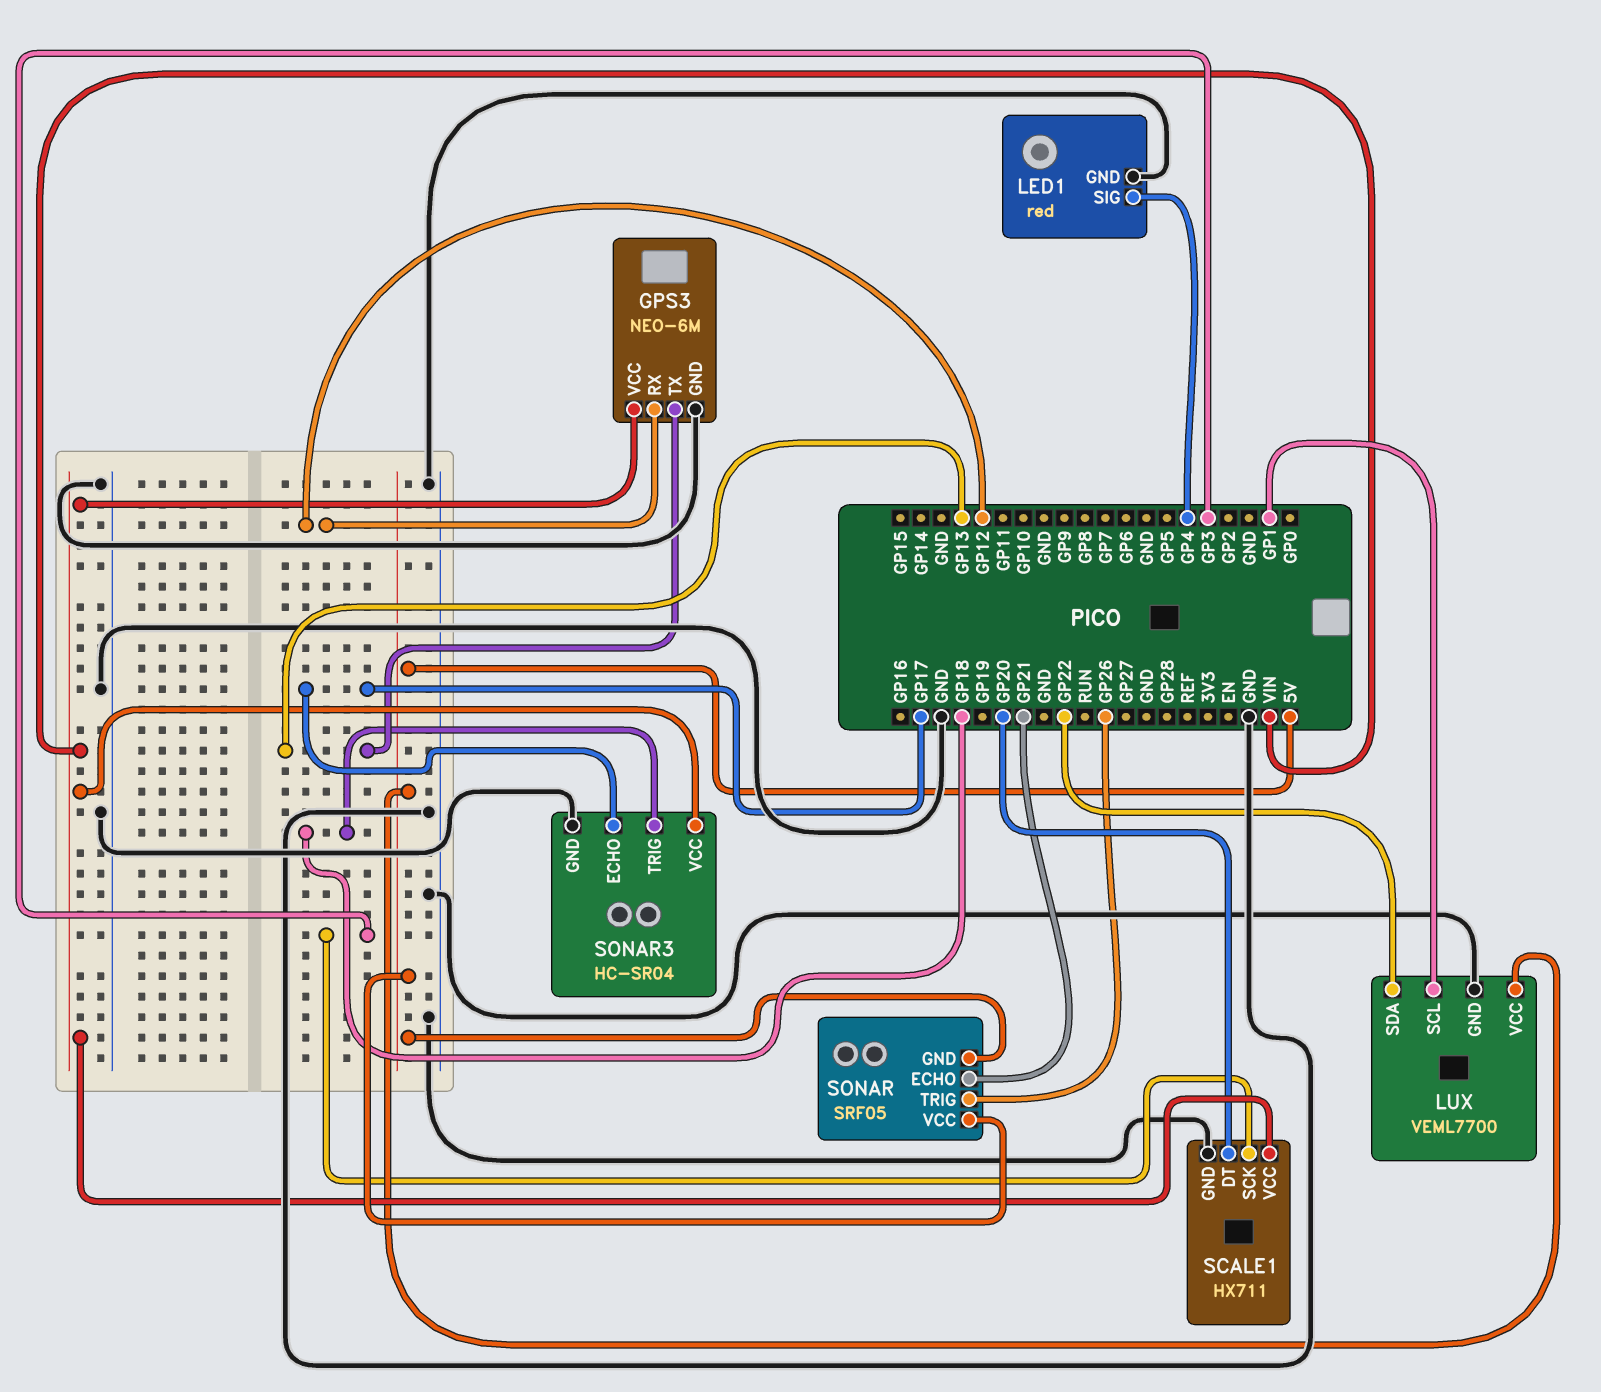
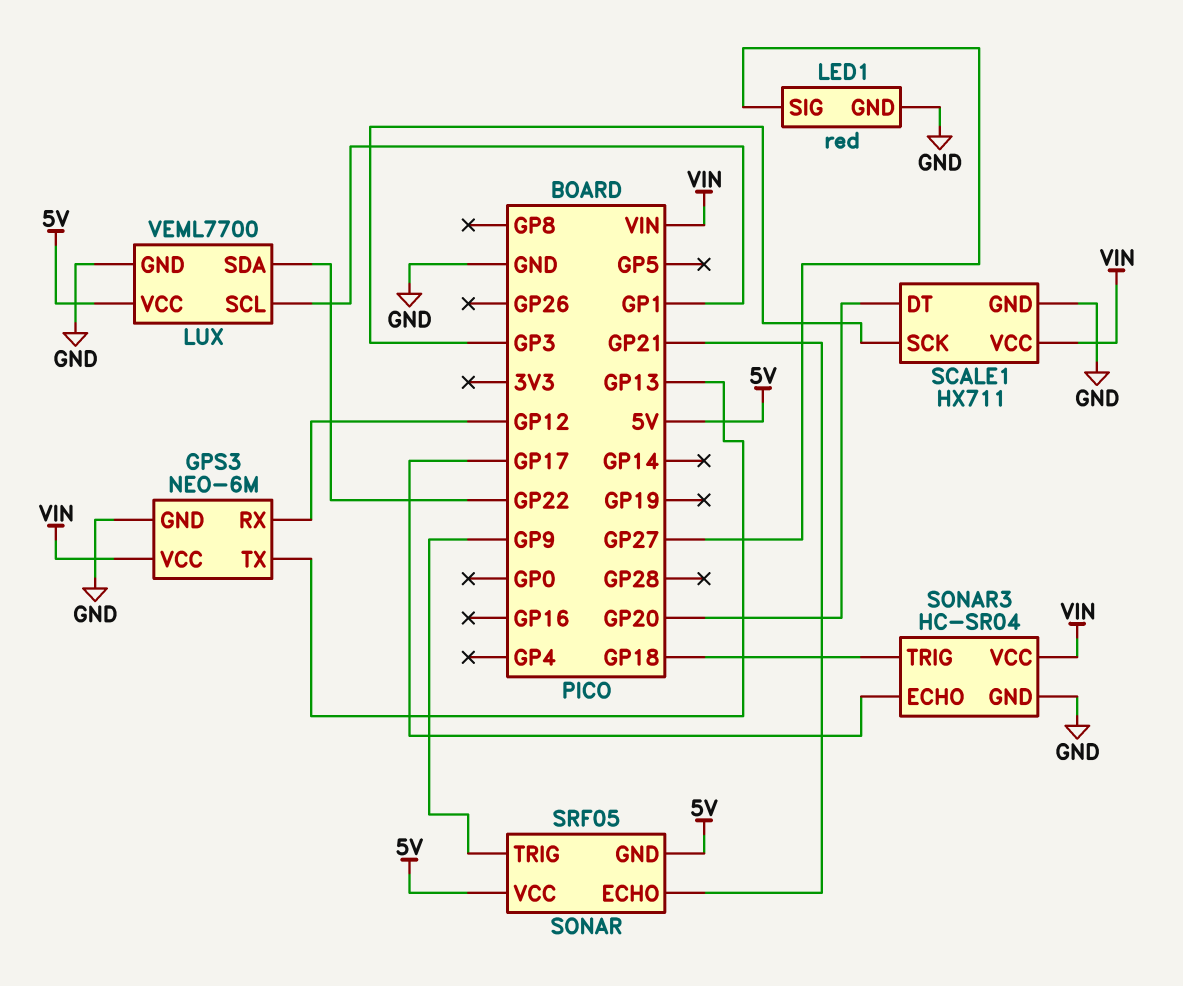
LED1 pin SIG: GP4 -> GP27
SONAR pin TRIG: GP26 -> GP9

